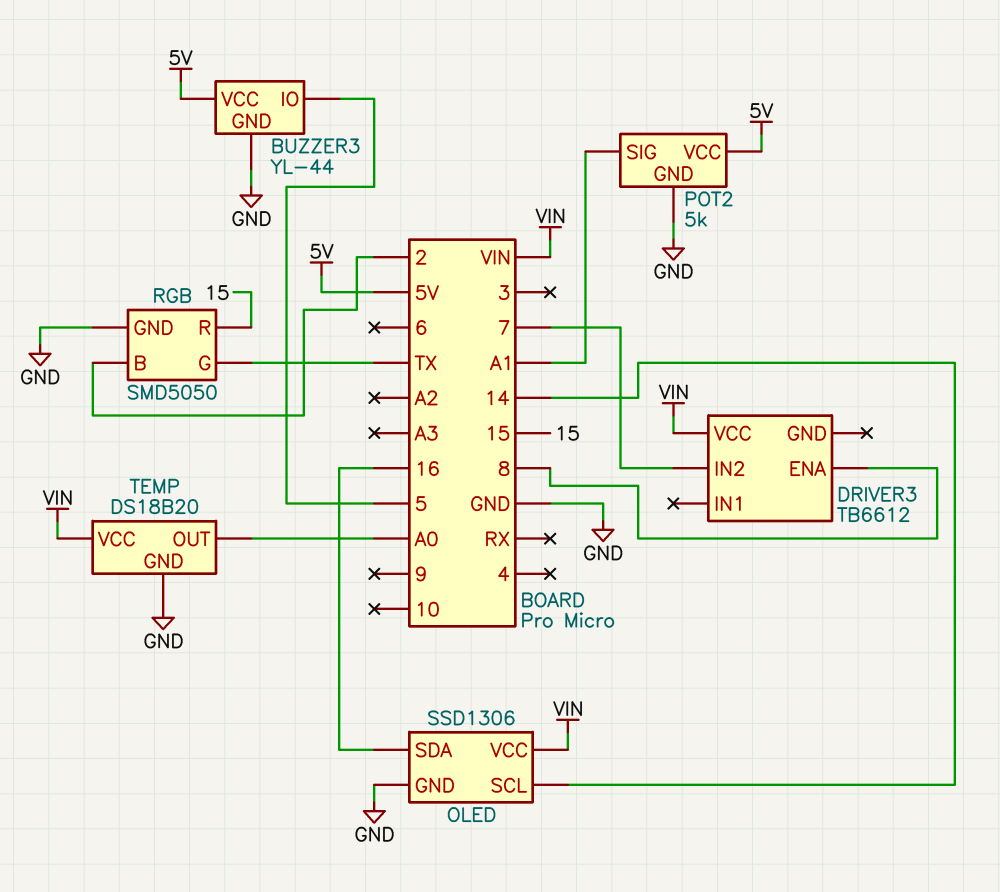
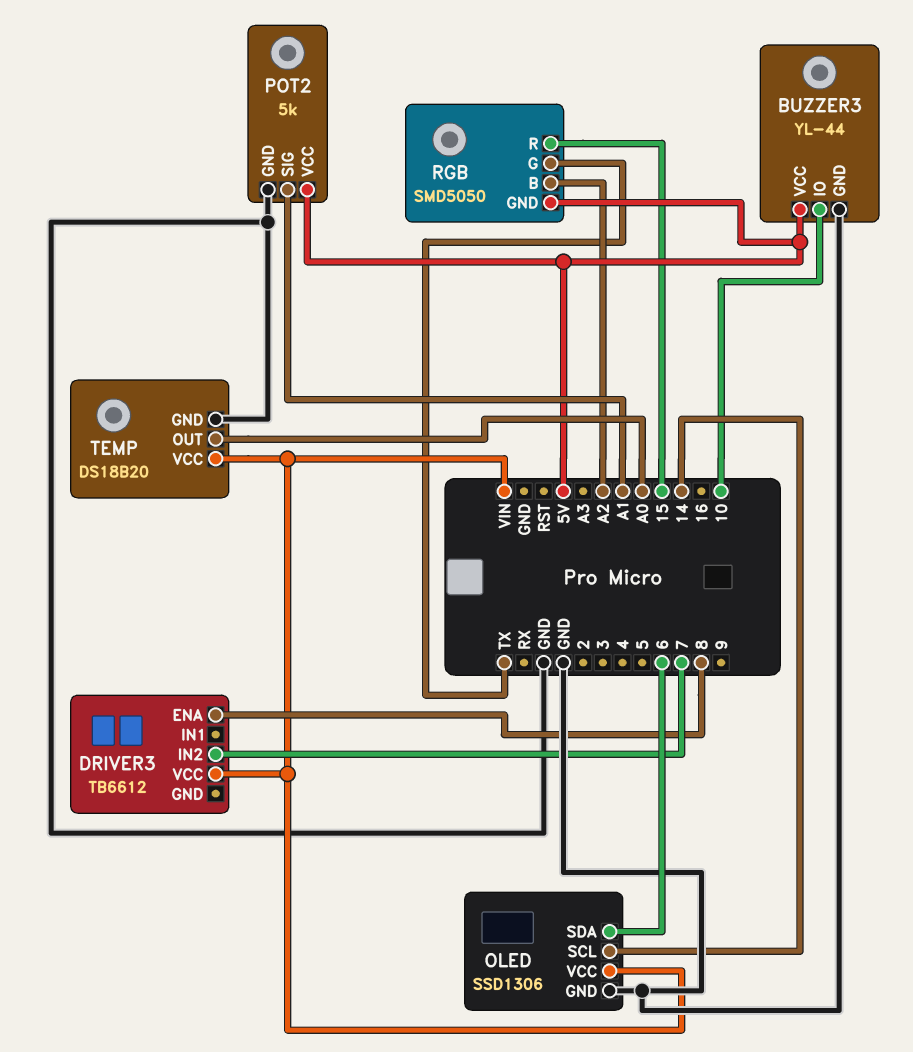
BUZZER3 pin IO: 5 -> 10
OLED pin SDA: 16 -> 6
RGB pin B: 2 -> A2
RGB pin GND: GND -> 5V

